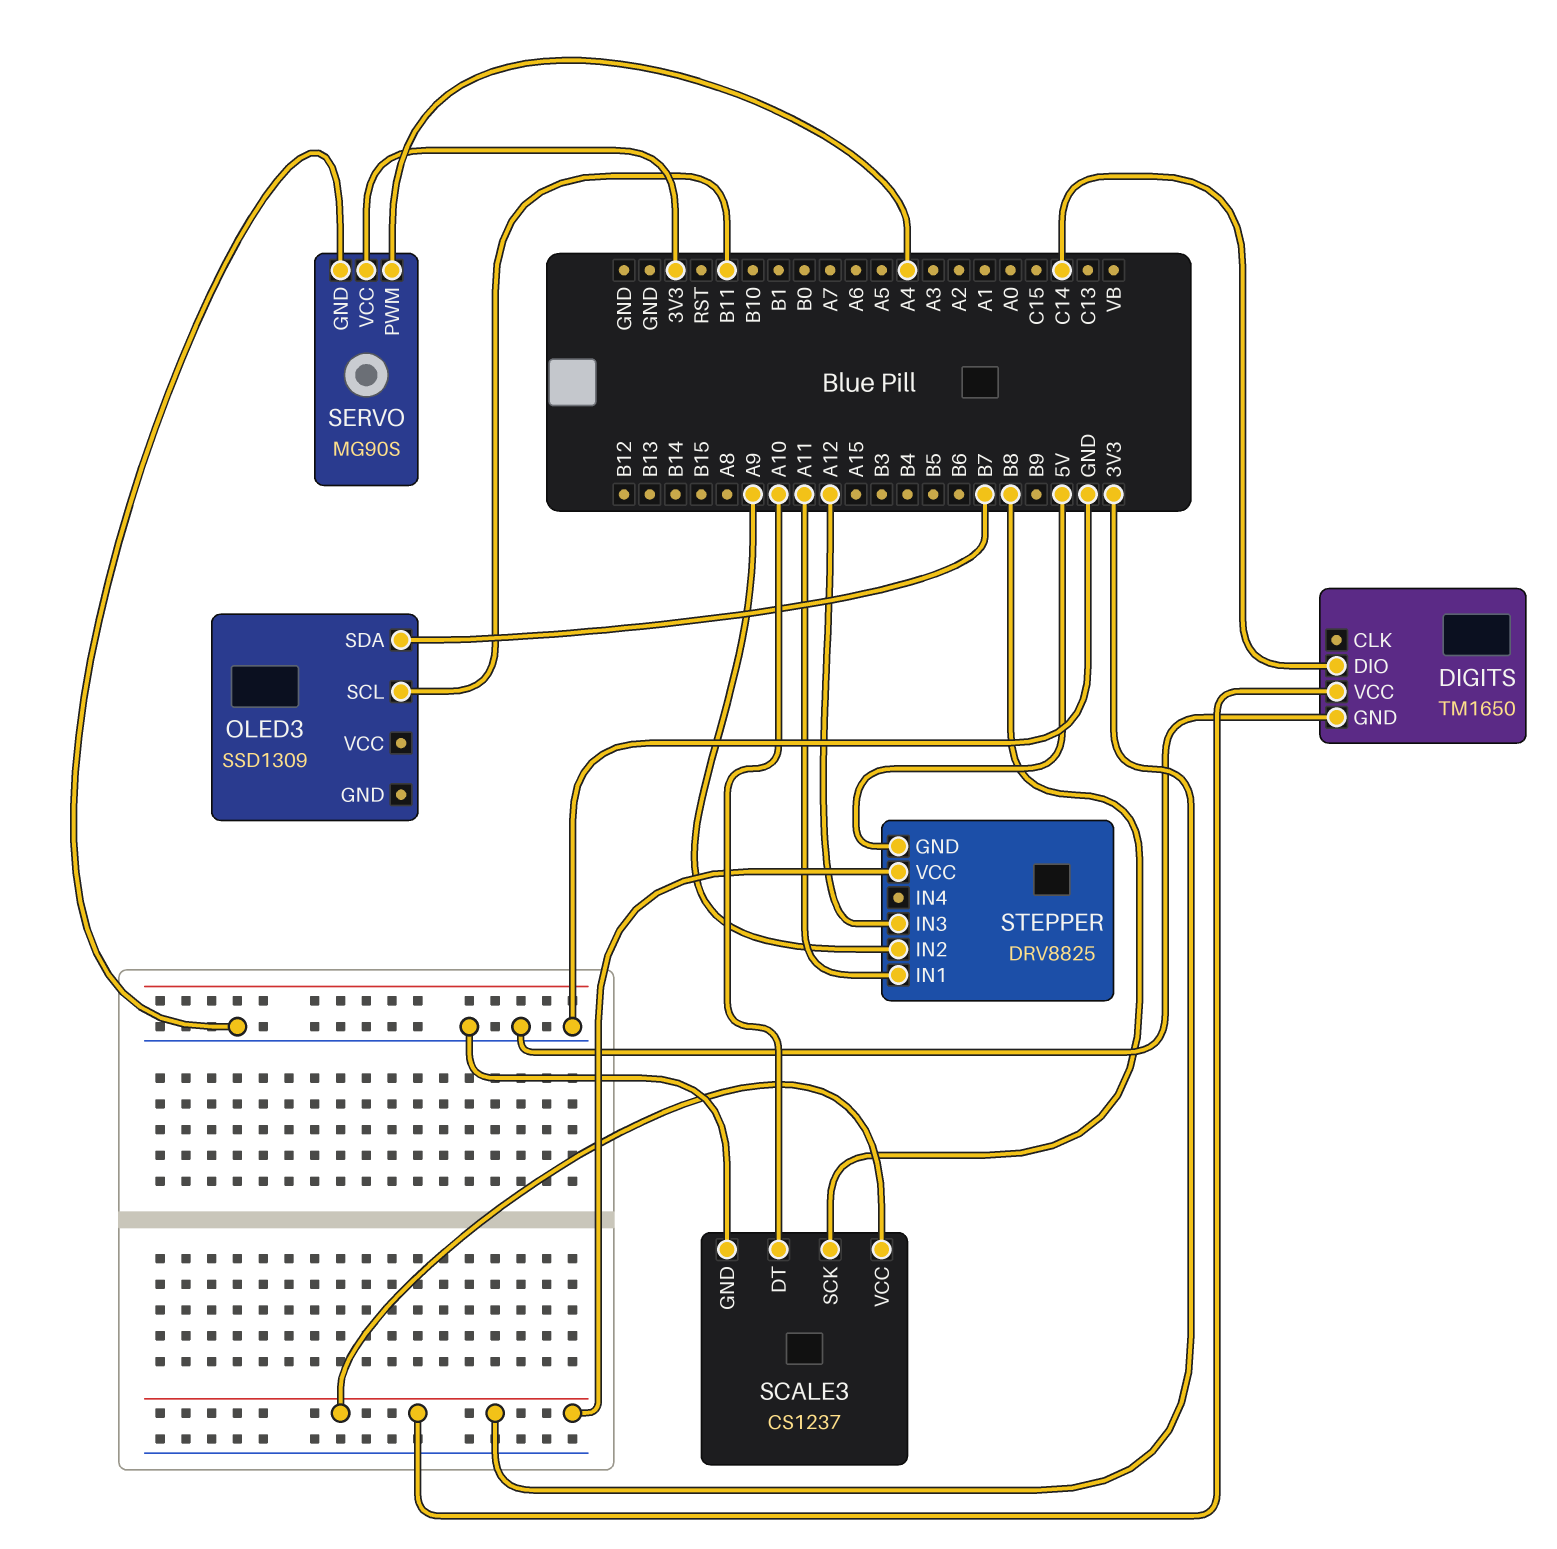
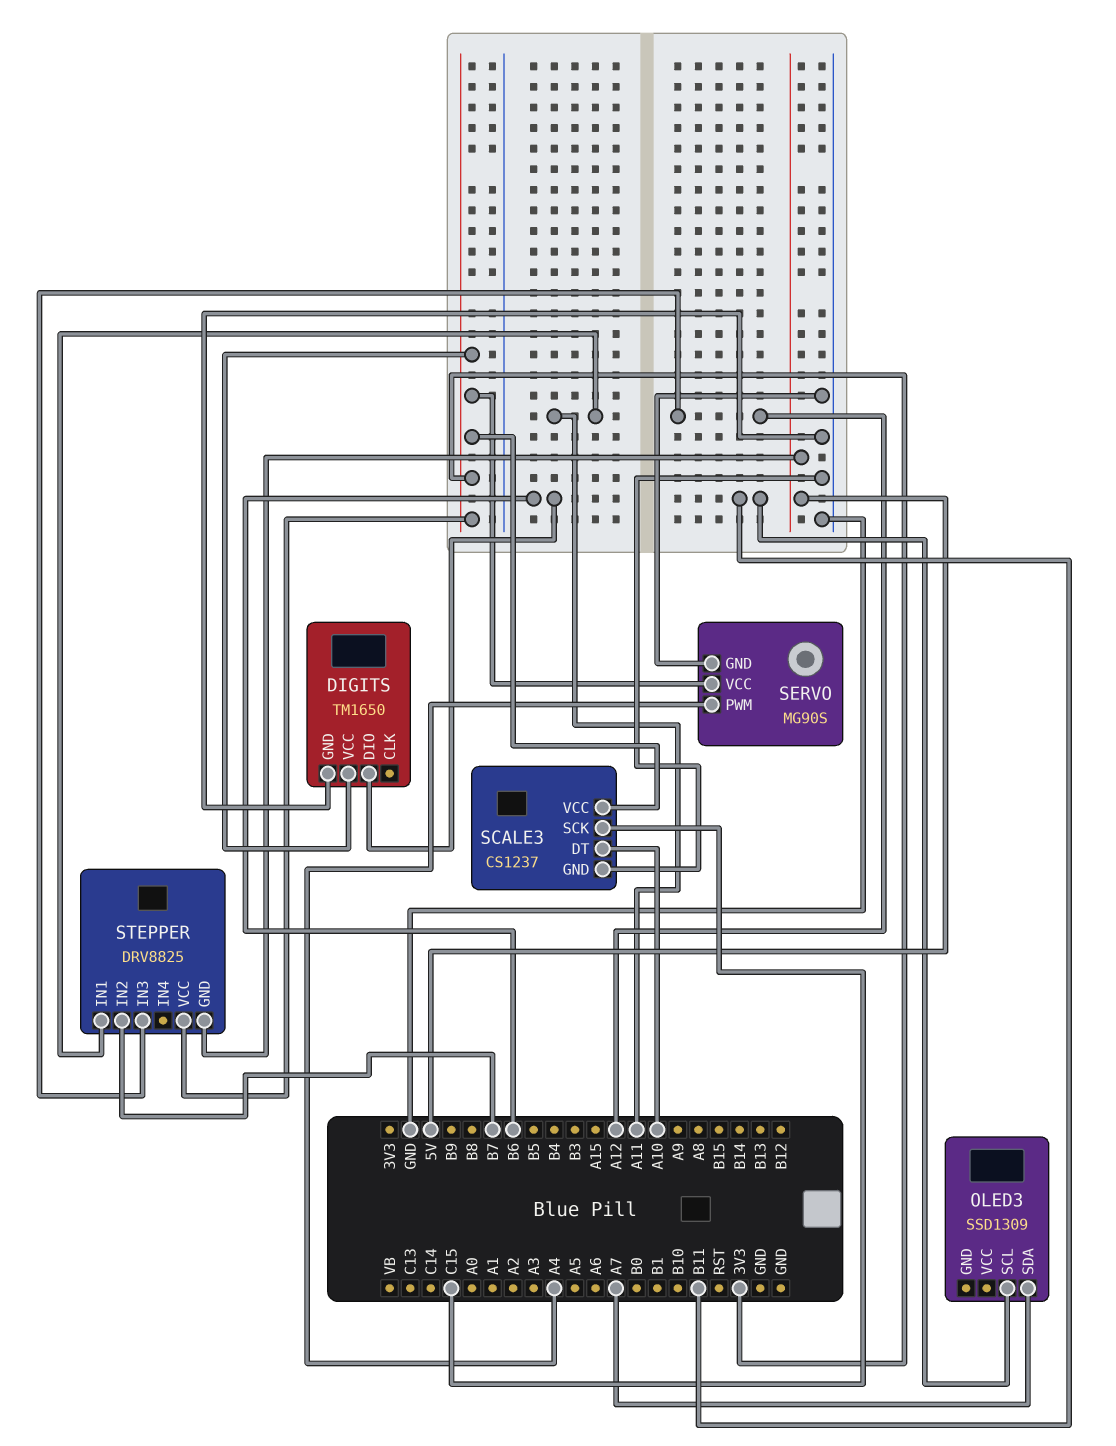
DIGITS pin DIO: C14 -> B6
OLED3 pin SDA: B7 -> A7
SCALE3 pin SCK: B8 -> C15
STEPPER pin IN2: A9 -> B7

